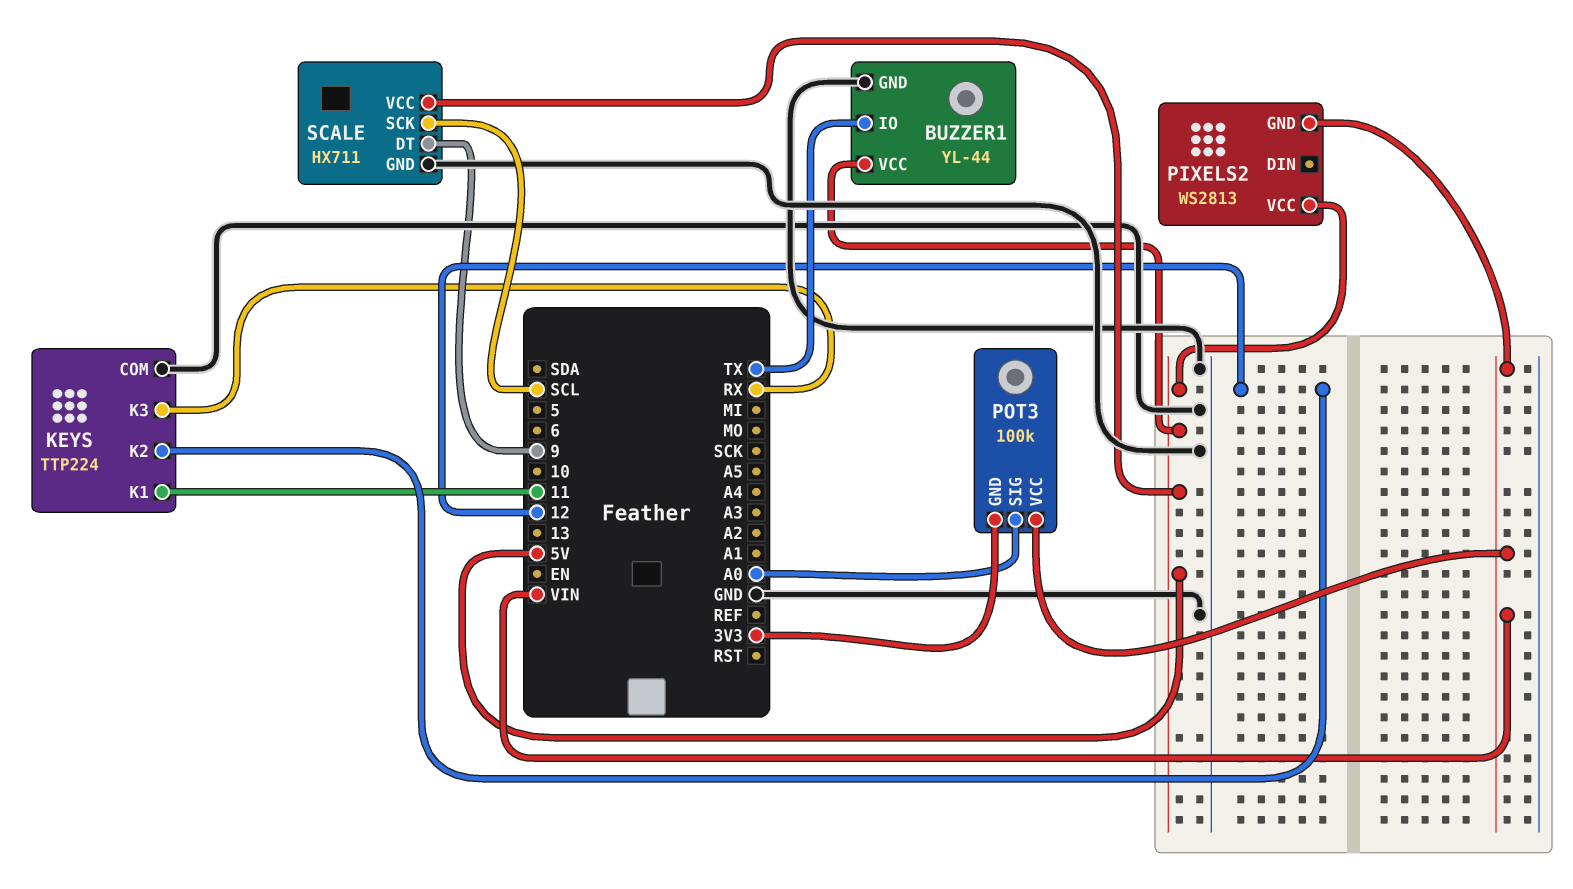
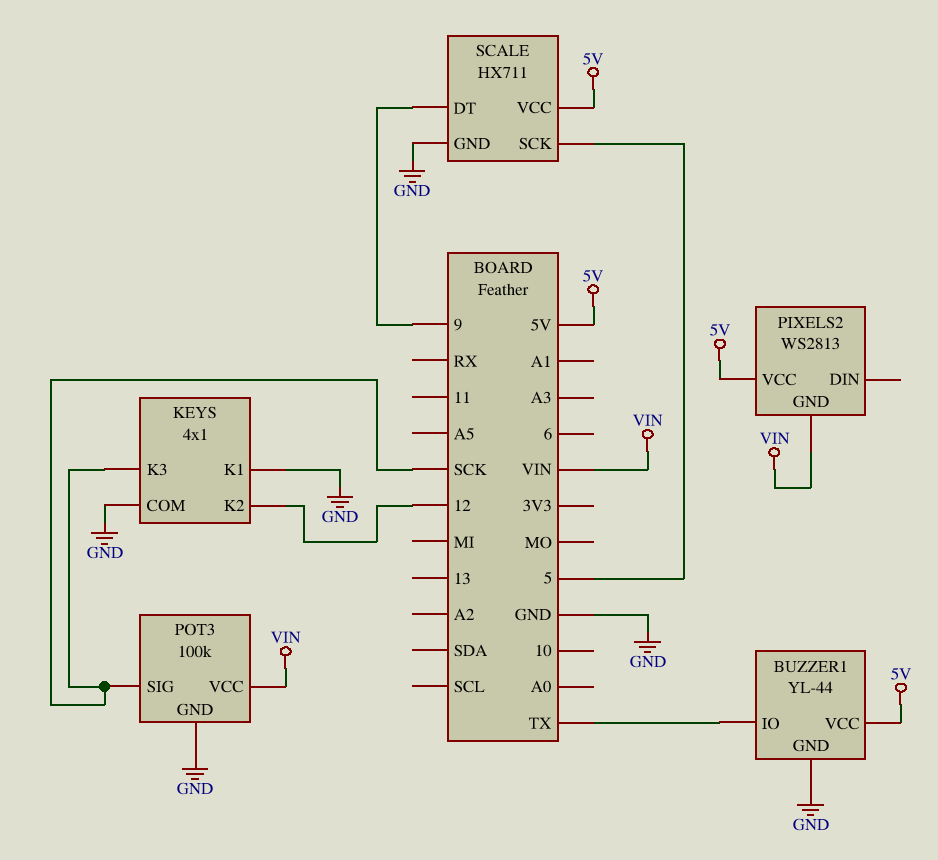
KEYS: TTP224 -> 4x1
KEYS pin K1: 11 -> GND
KEYS pin K3: RX -> SCK
POT3 pin GND: 3V3 -> GND
POT3 pin SIG: A0 -> SCK
SCALE pin SCK: SCL -> 5

